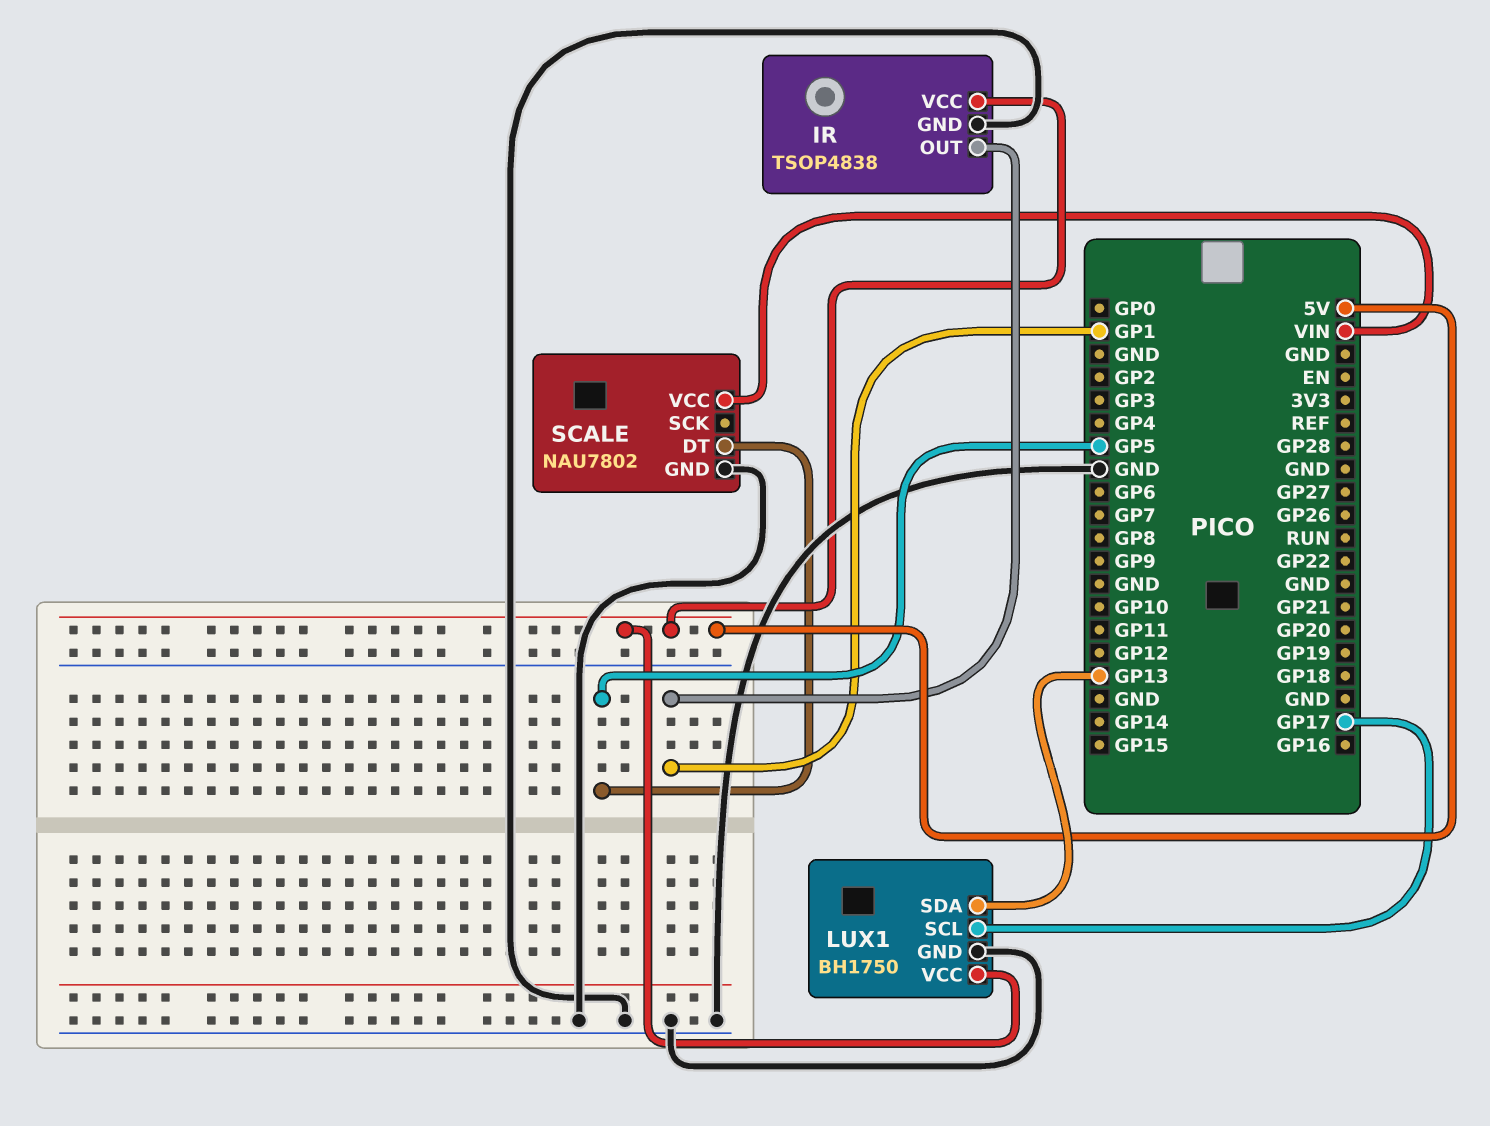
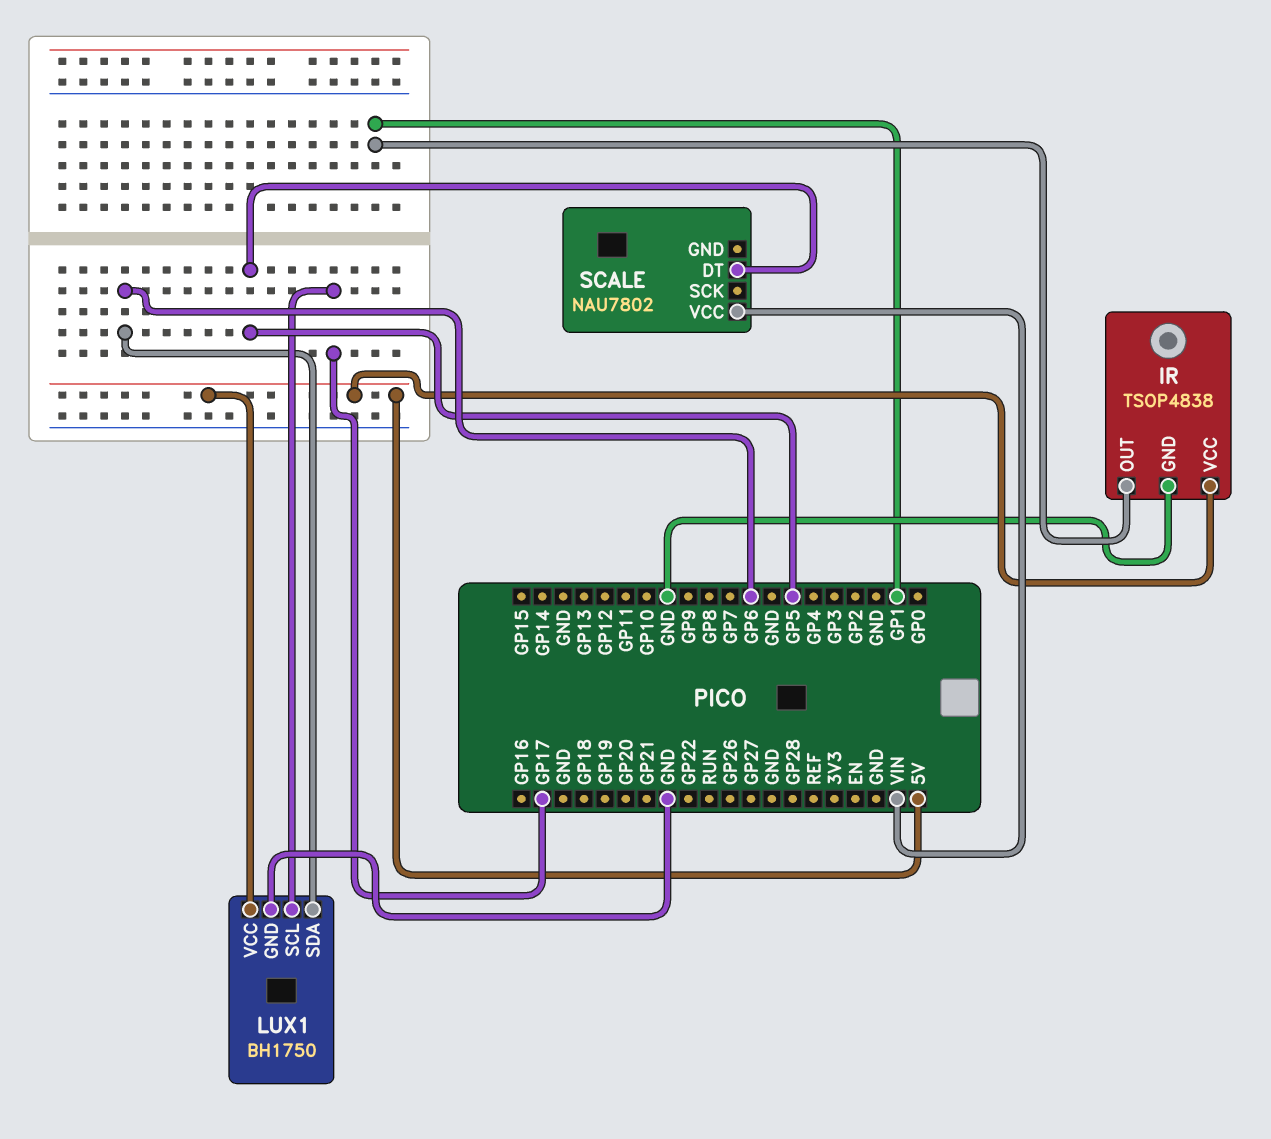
LUX1 pin SDA: GP13 -> GP6
SCALE pin GND: GND -> none

